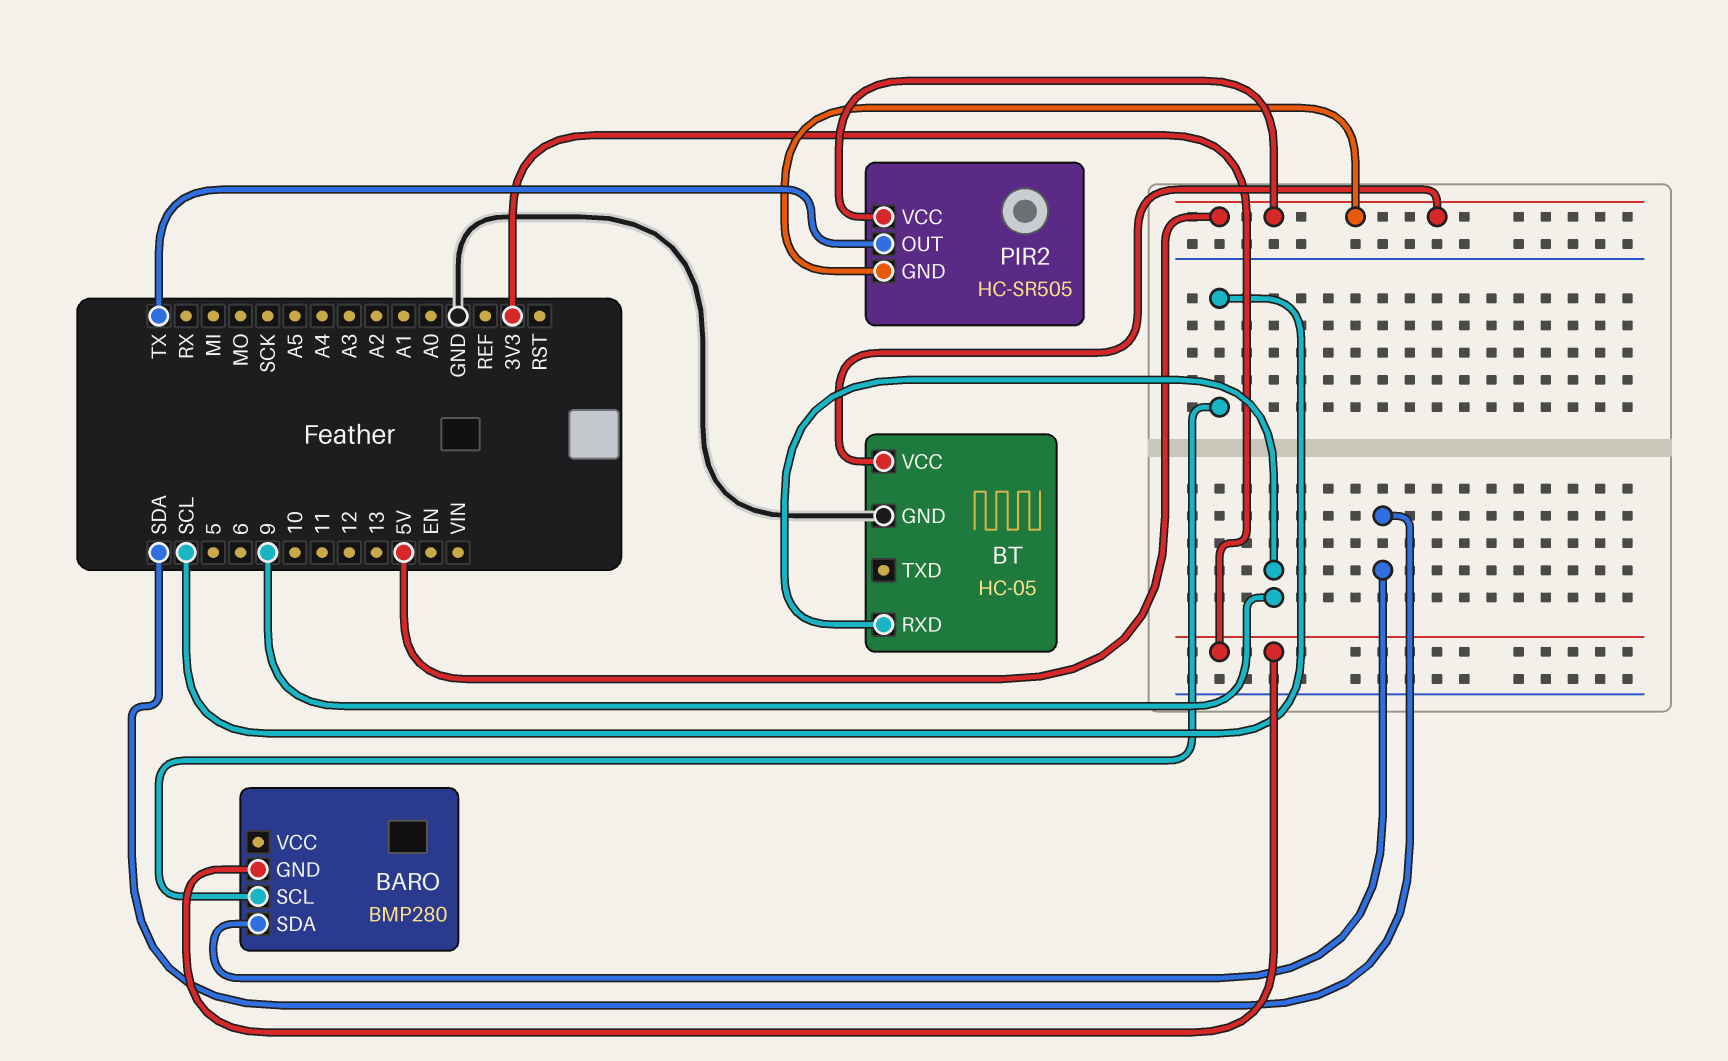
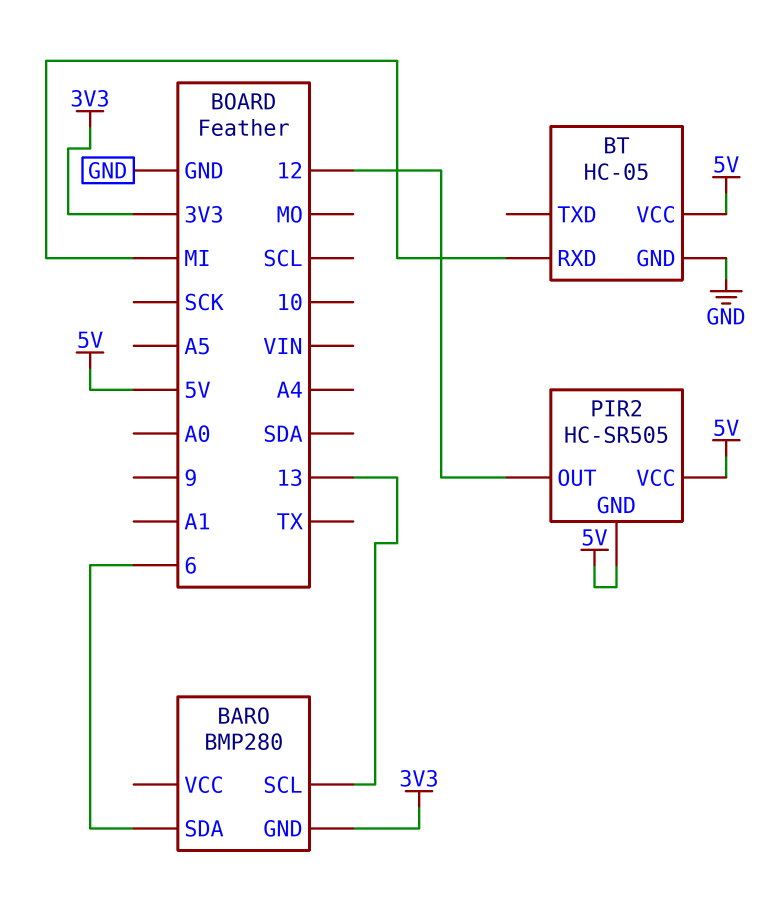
BARO pin SCL: SCL -> 13
BARO pin SDA: SDA -> 6
BT pin RXD: 9 -> MI
PIR2 pin OUT: TX -> 12

